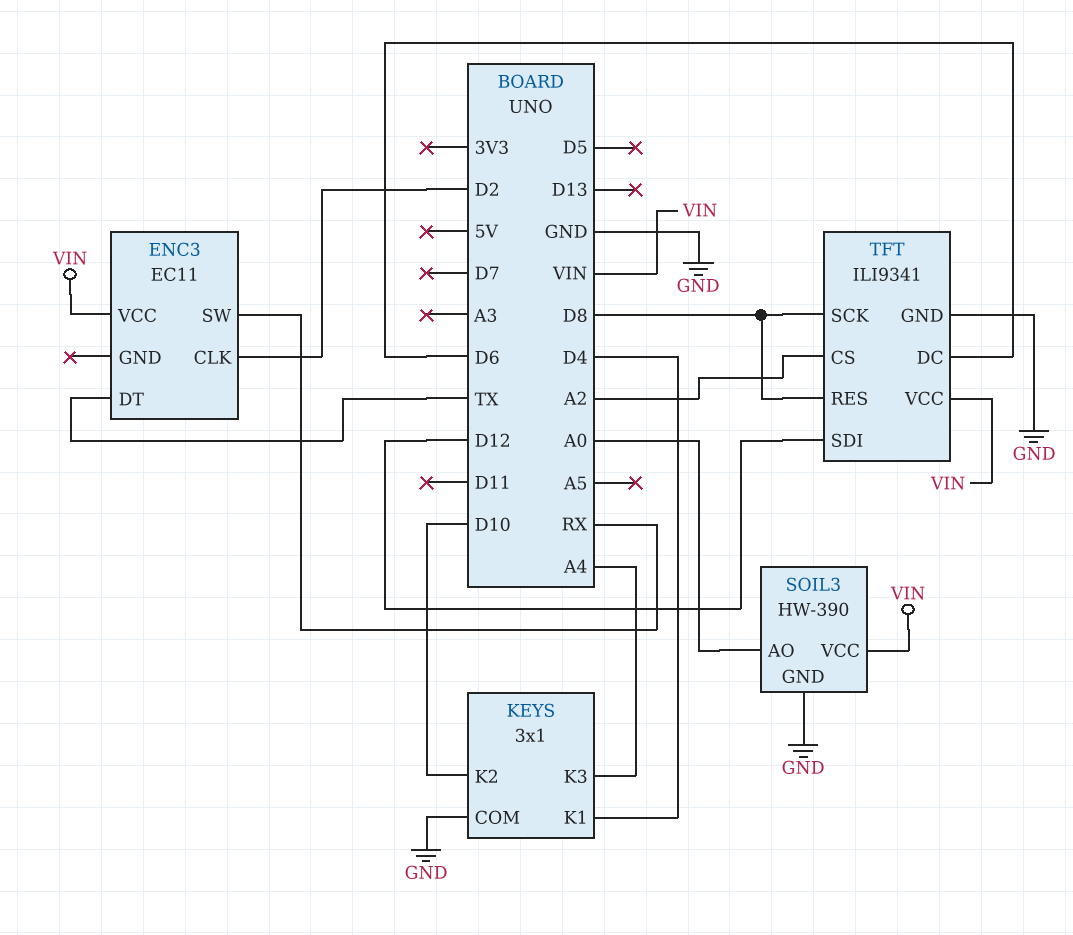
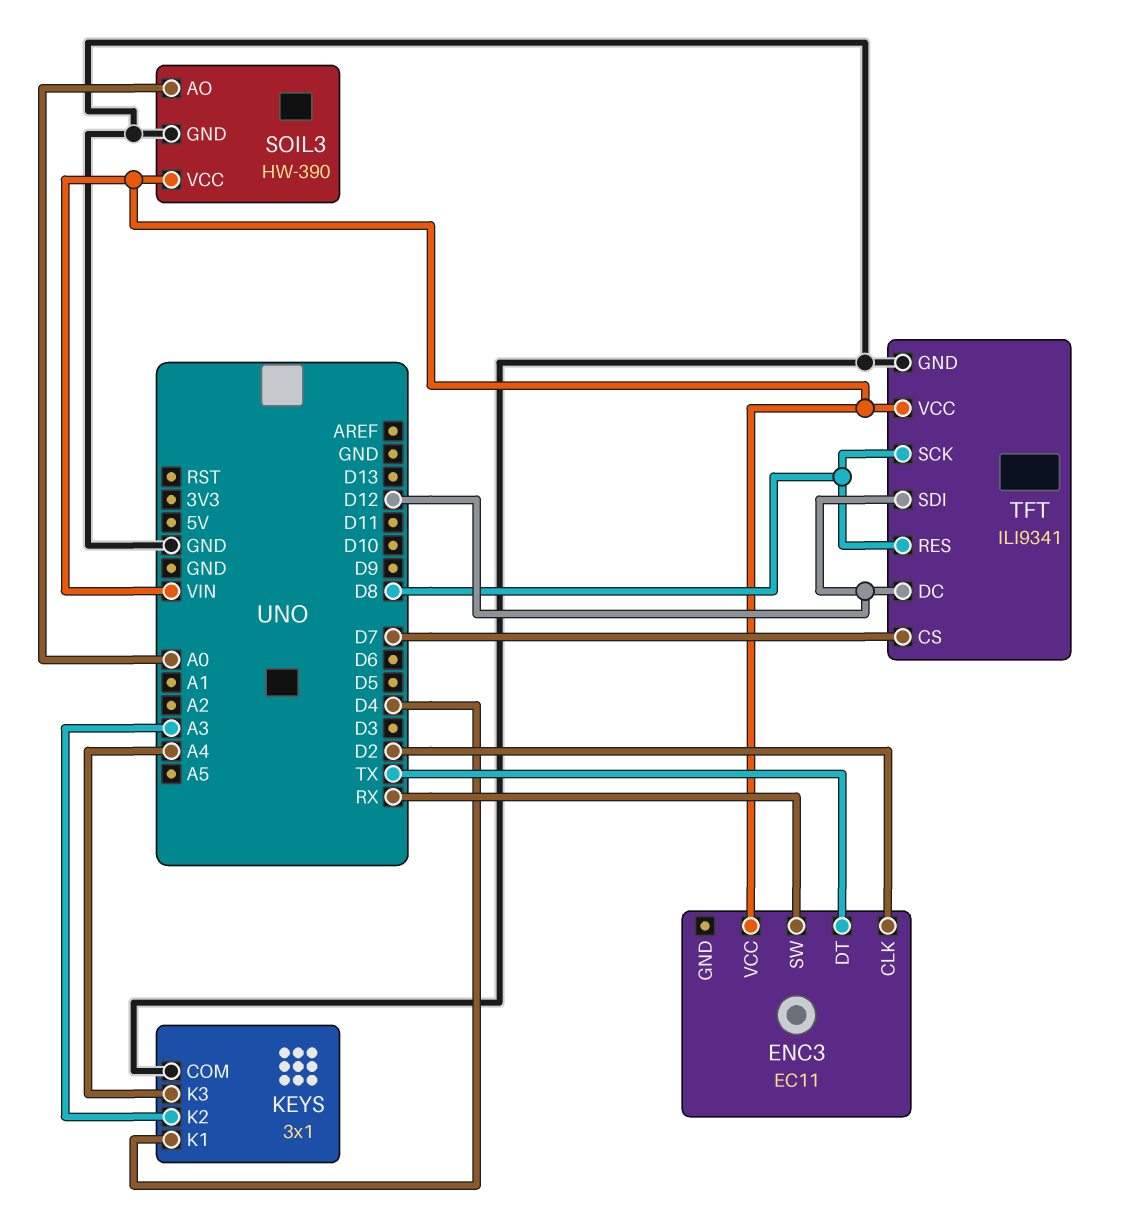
KEYS pin K2: D10 -> A3
TFT pin CS: A2 -> D7
TFT pin DC: D6 -> D12

